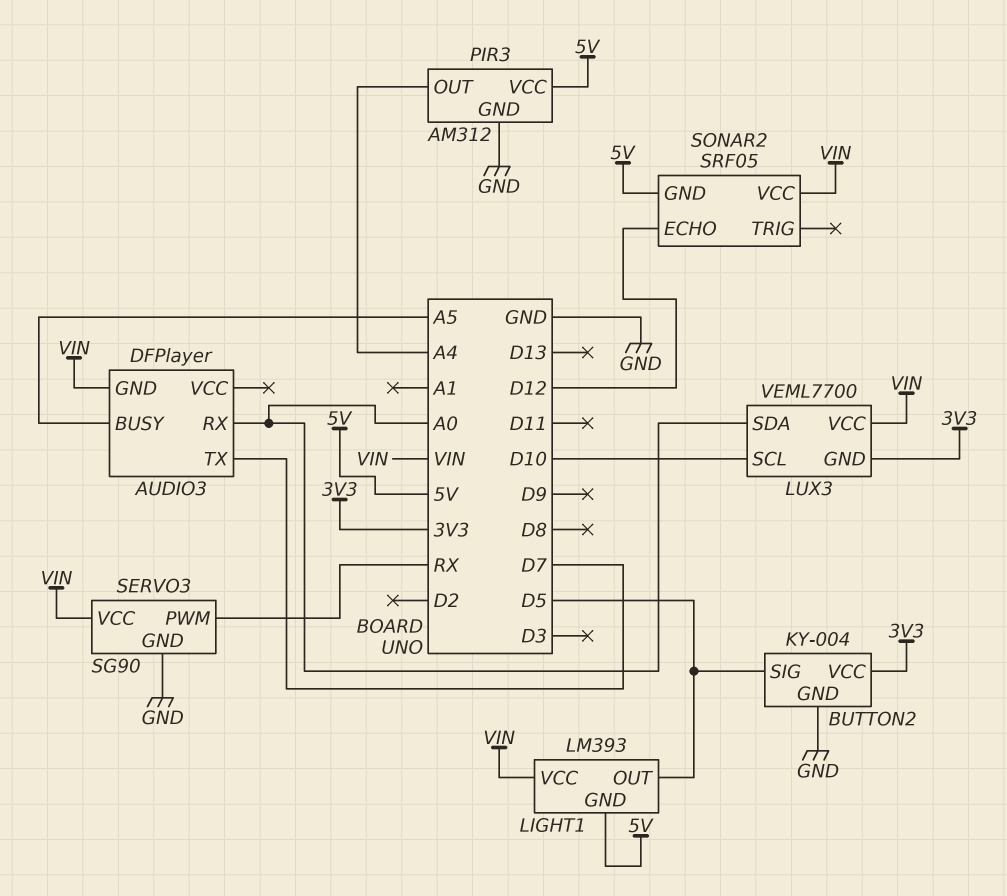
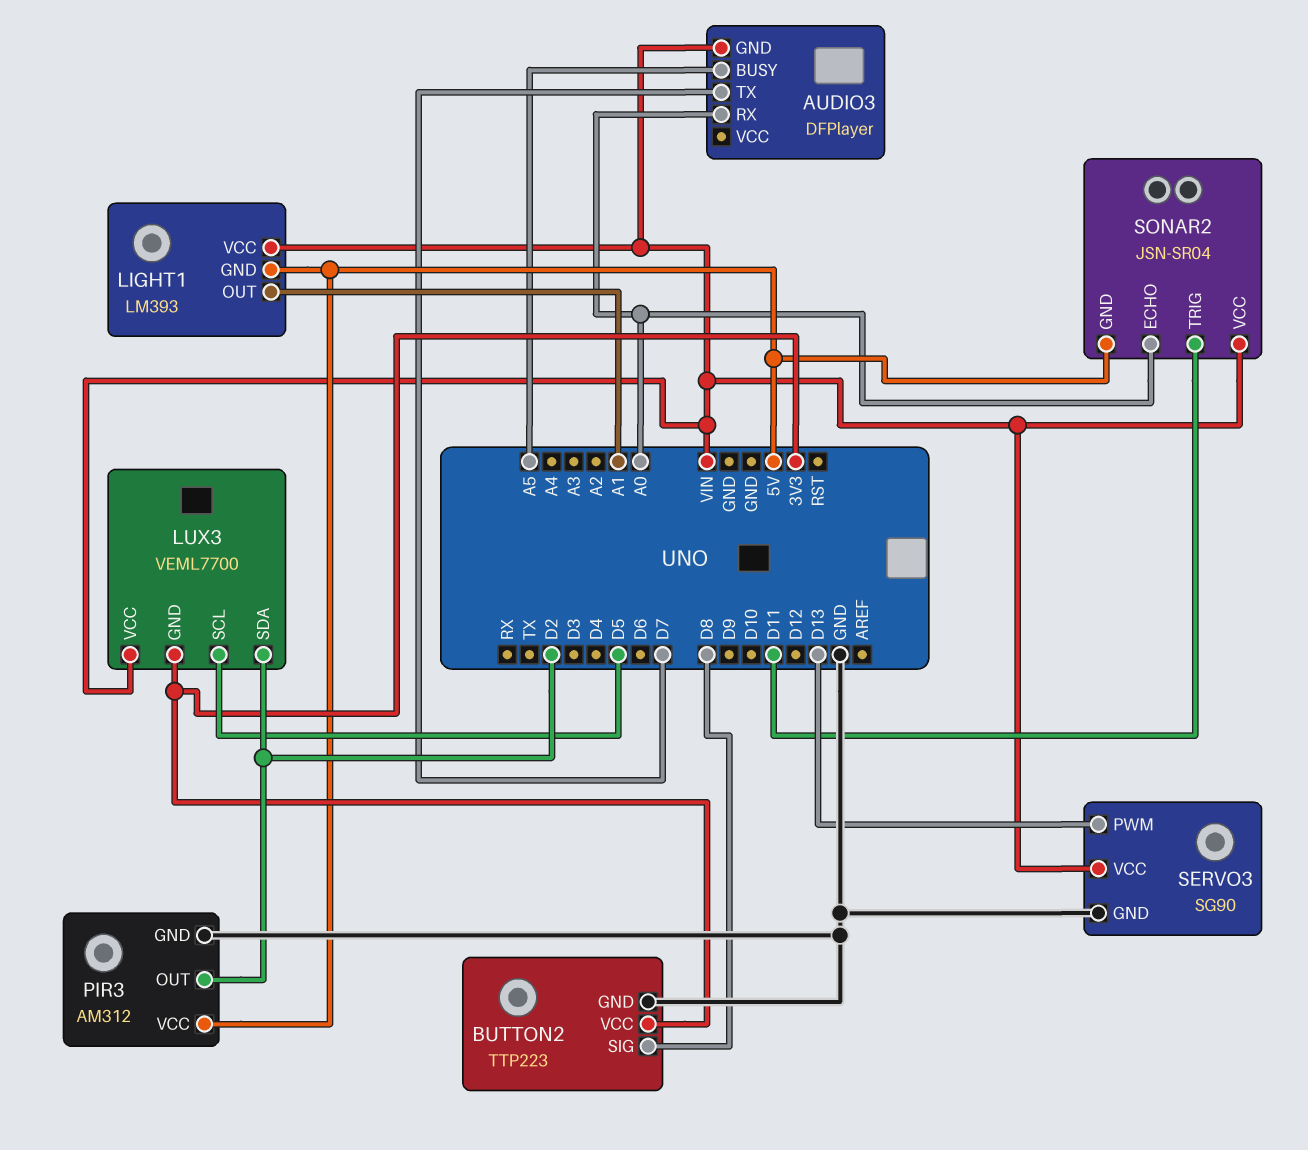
BUTTON2: KY-004 -> TTP223
BUTTON2 pin SIG: D5 -> D8
LIGHT1 pin OUT: D5 -> A1
LUX3 pin SCL: D10 -> D5
LUX3 pin SDA: A0 -> D2
PIR3 pin OUT: A4 -> D2
SERVO3 pin PWM: RX -> D13
SONAR2: SRF05 -> JSN-SR04
SONAR2 pin ECHO: D12 -> A0
SONAR2 pin TRIG: none -> D11

